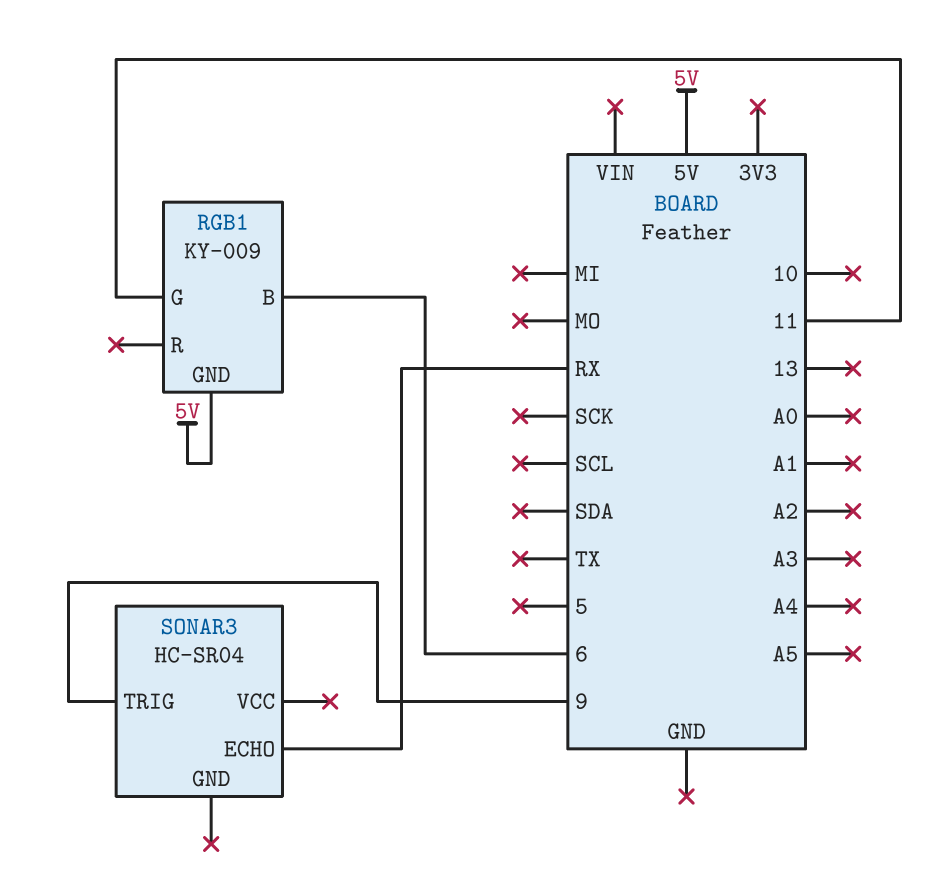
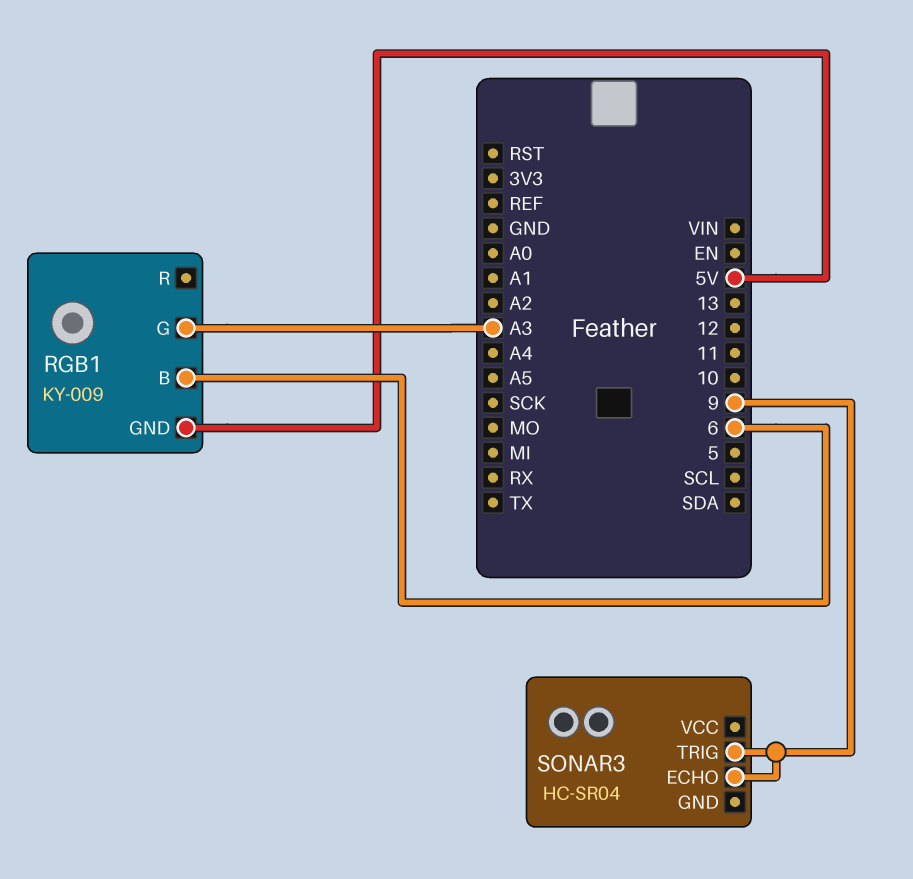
RGB1 pin G: 11 -> A3
SONAR3 pin ECHO: RX -> 9

